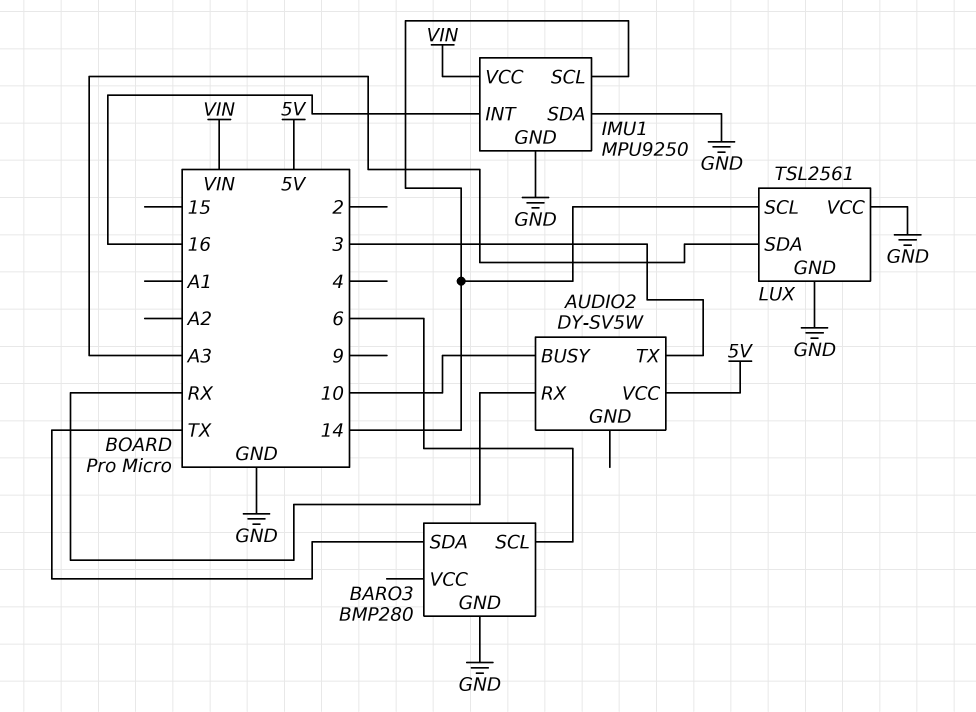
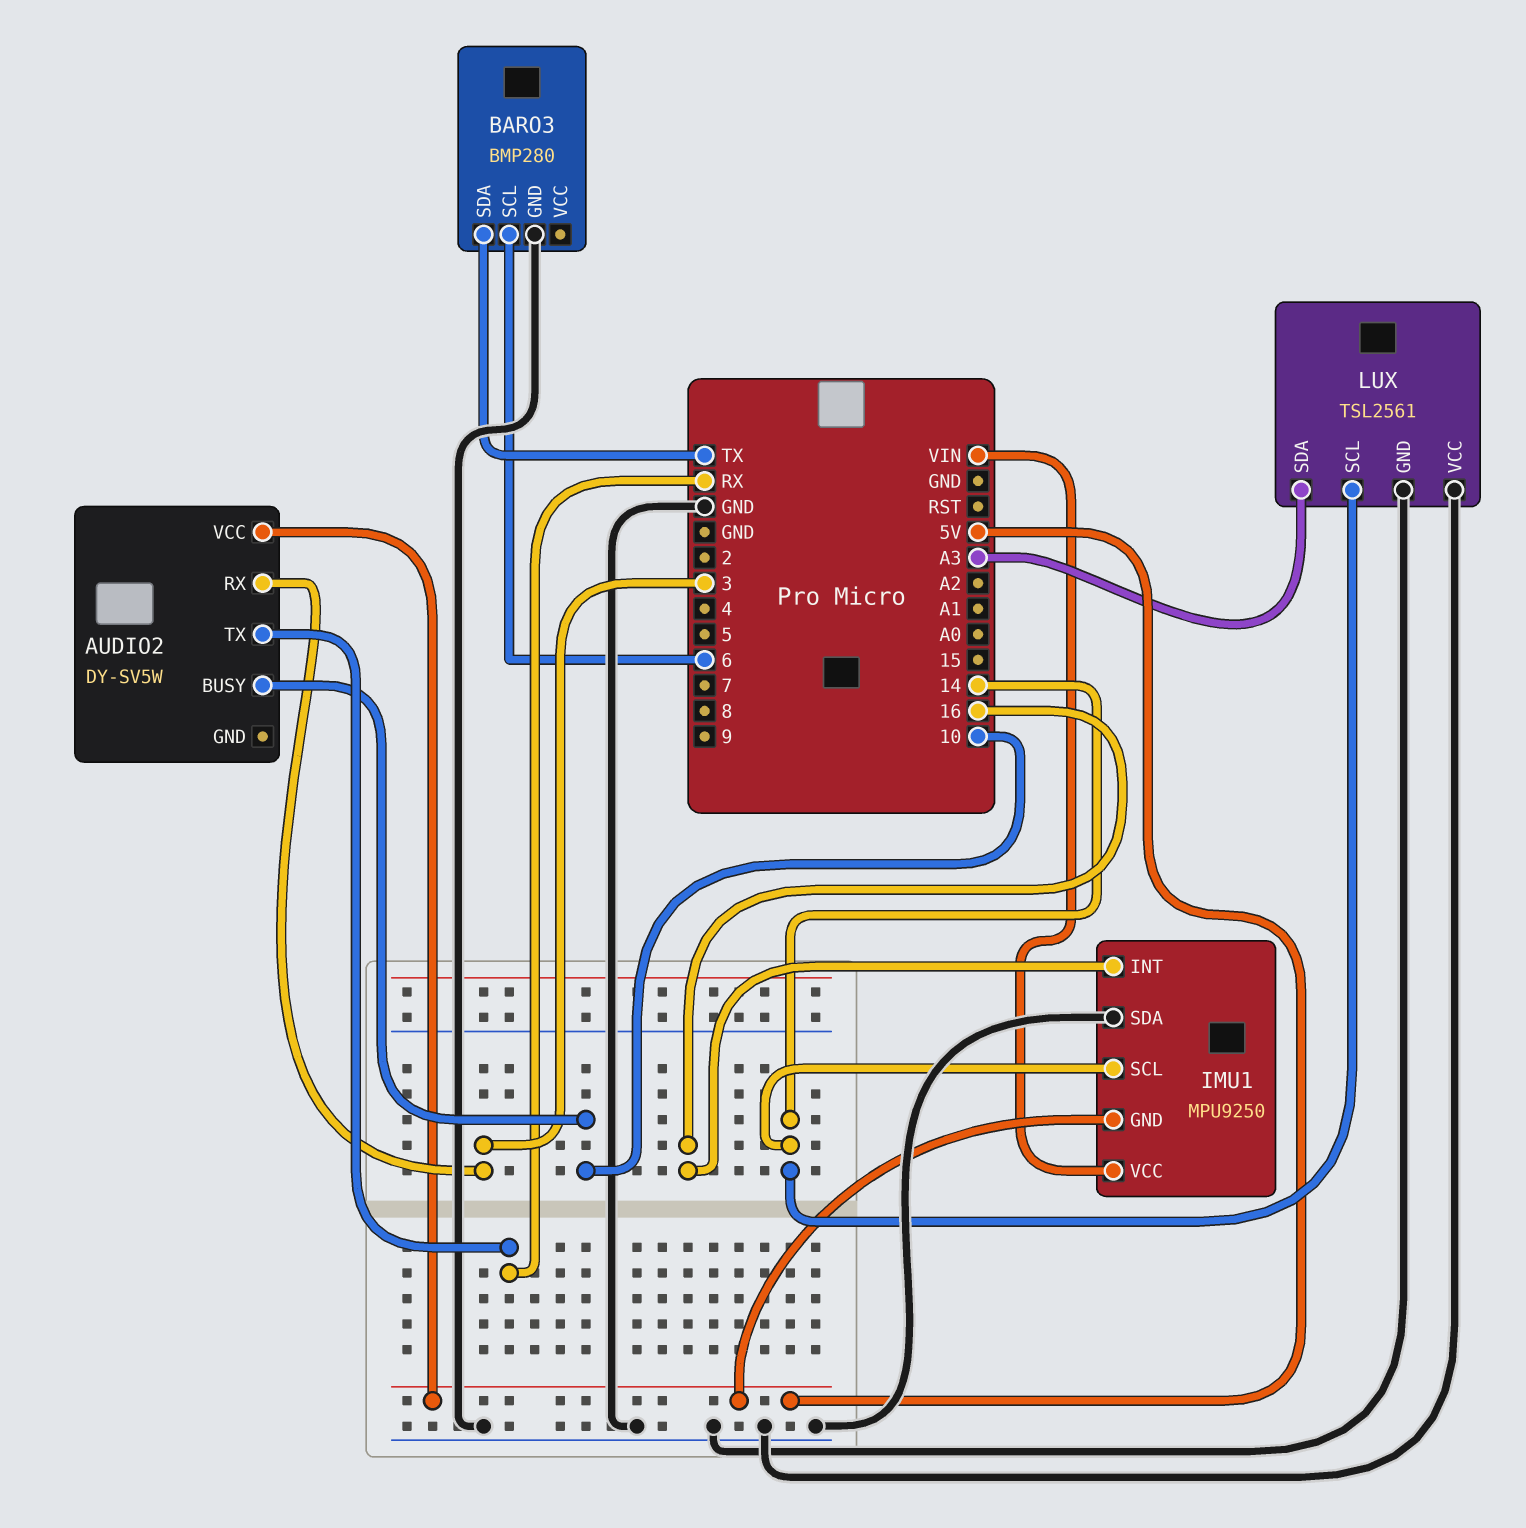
AUDIO2 pin RX: RX -> 3
AUDIO2 pin TX: 3 -> RX
IMU1 pin GND: GND -> 5V

